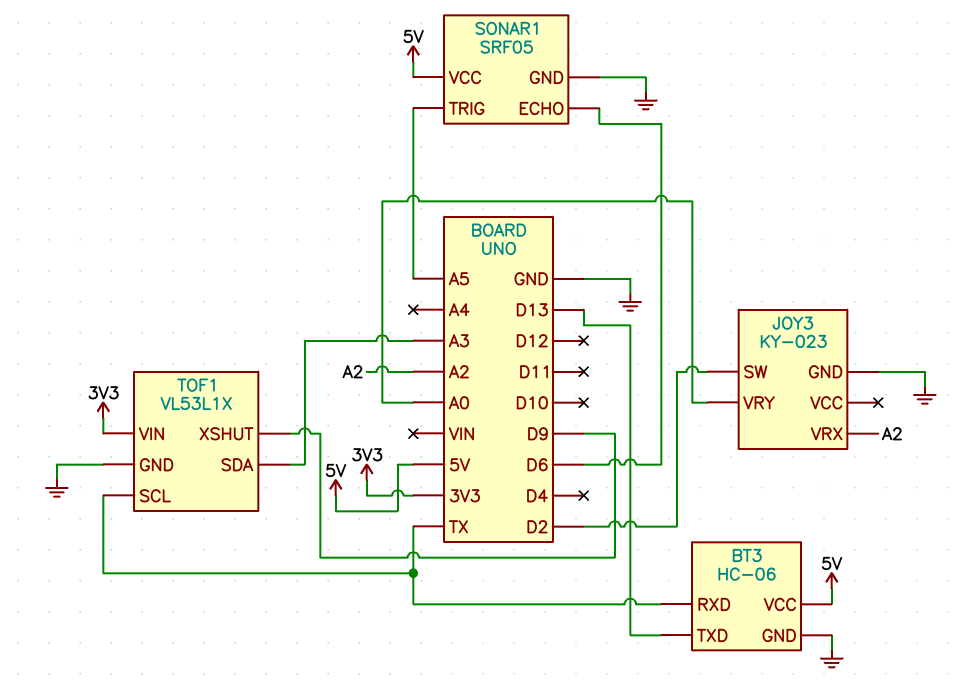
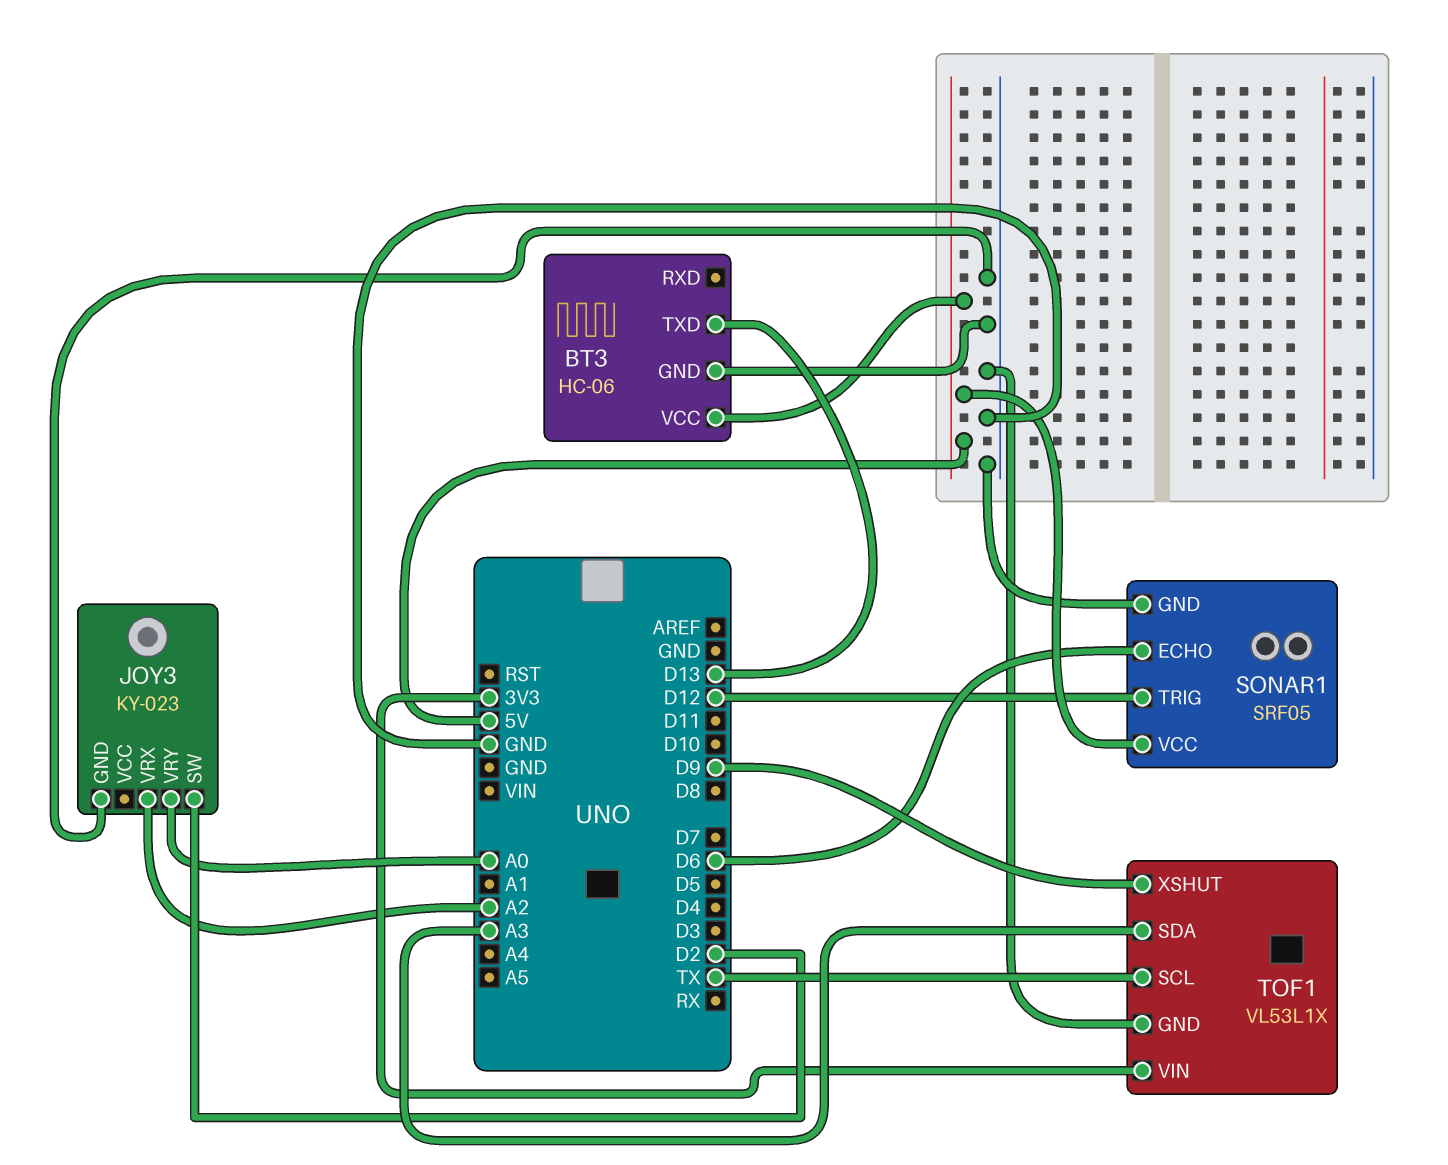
BT3 pin RXD: TX -> none
SONAR1 pin TRIG: A5 -> D12

